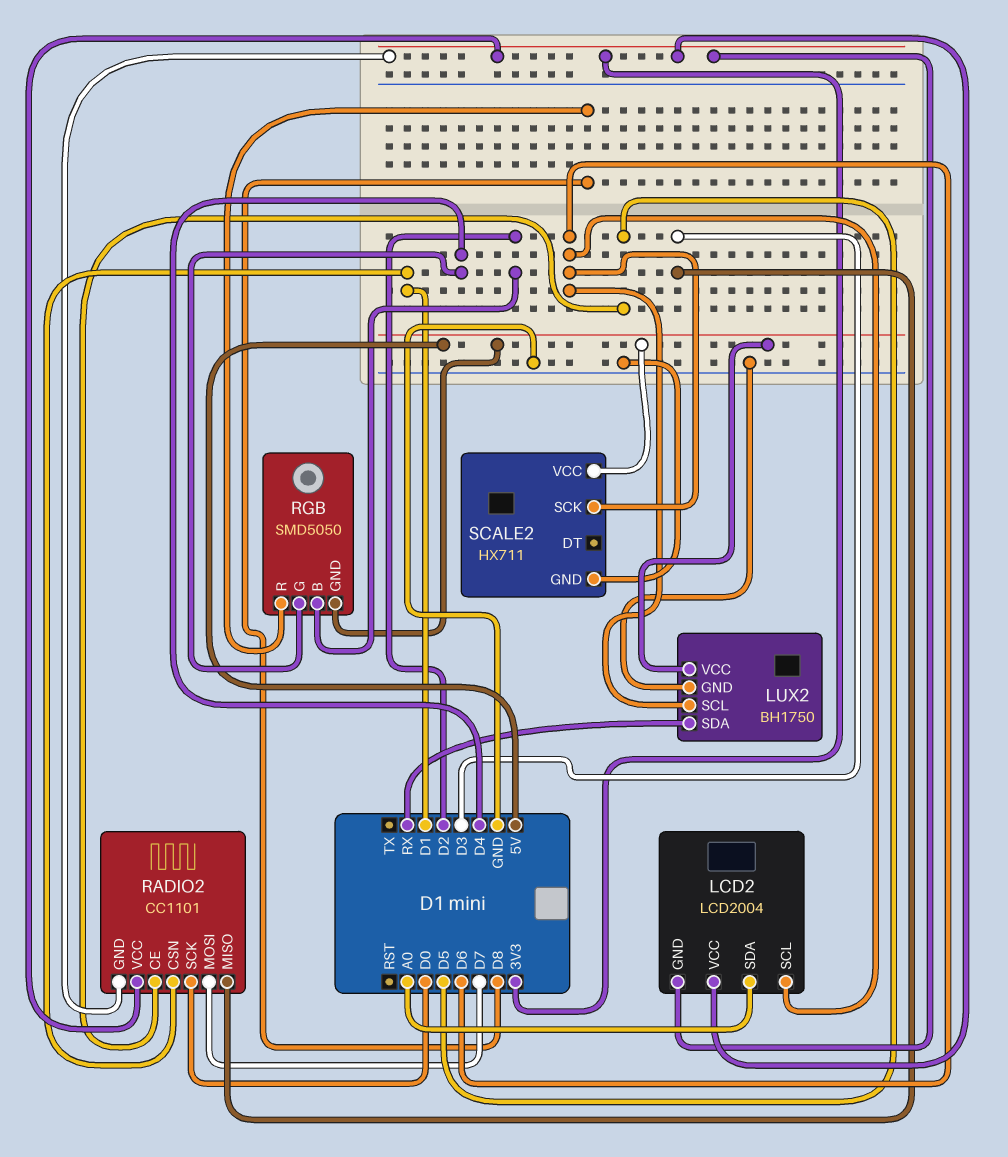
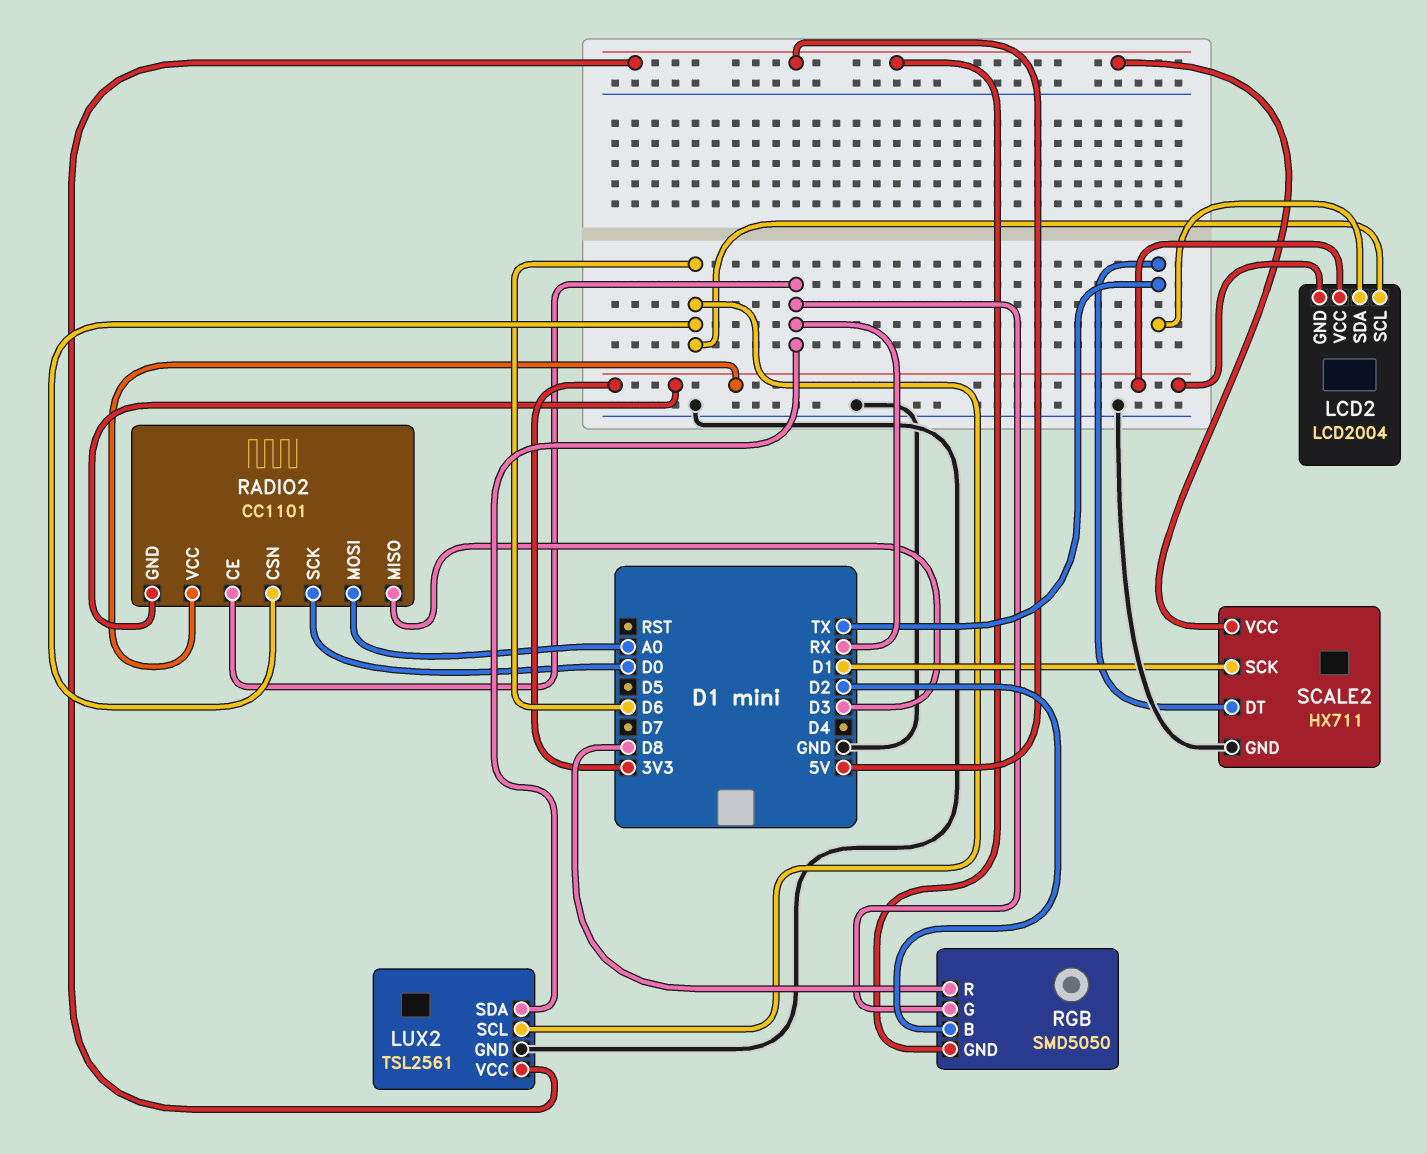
LCD2 pin SDA: A0 -> TX
LUX2: BH1750 -> TSL2561
RADIO2 pin CE: D5 -> RX
RADIO2 pin CSN: D1 -> D6
RADIO2 pin MOSI: D7 -> A0
RGB pin G: D4 -> RX
SCALE2 pin DT: none -> TX
SCALE2 pin SCK: D6 -> D1

